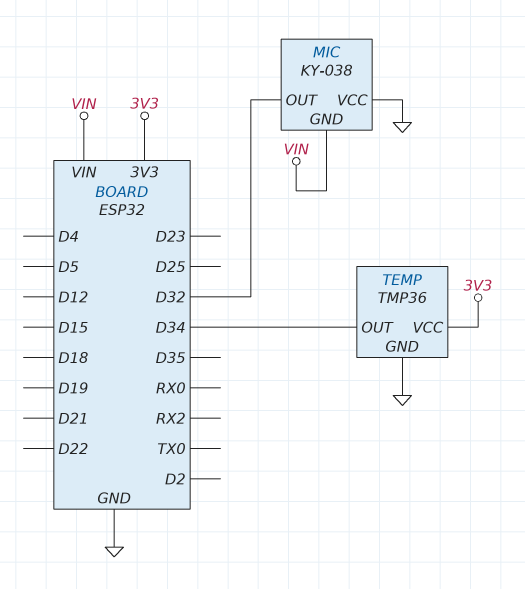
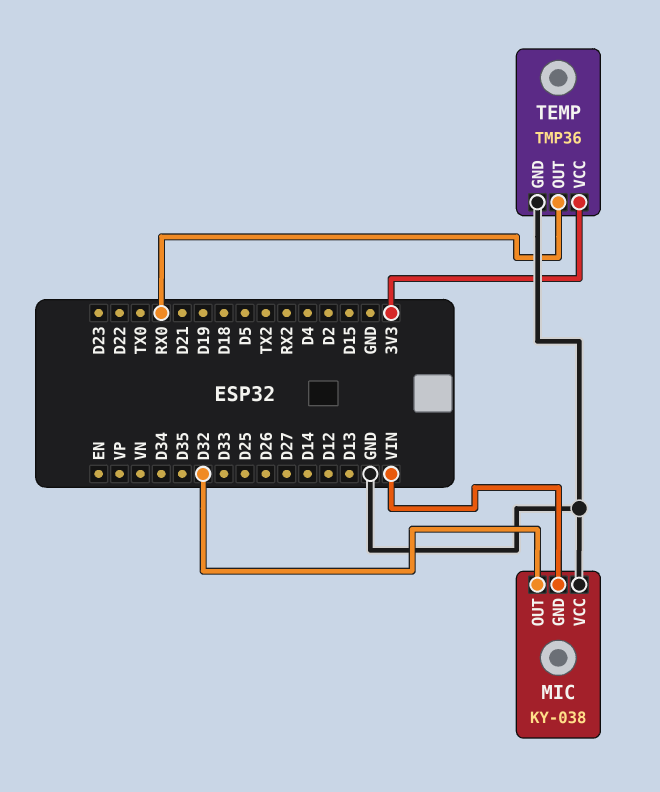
TEMP pin OUT: D34 -> RX0

